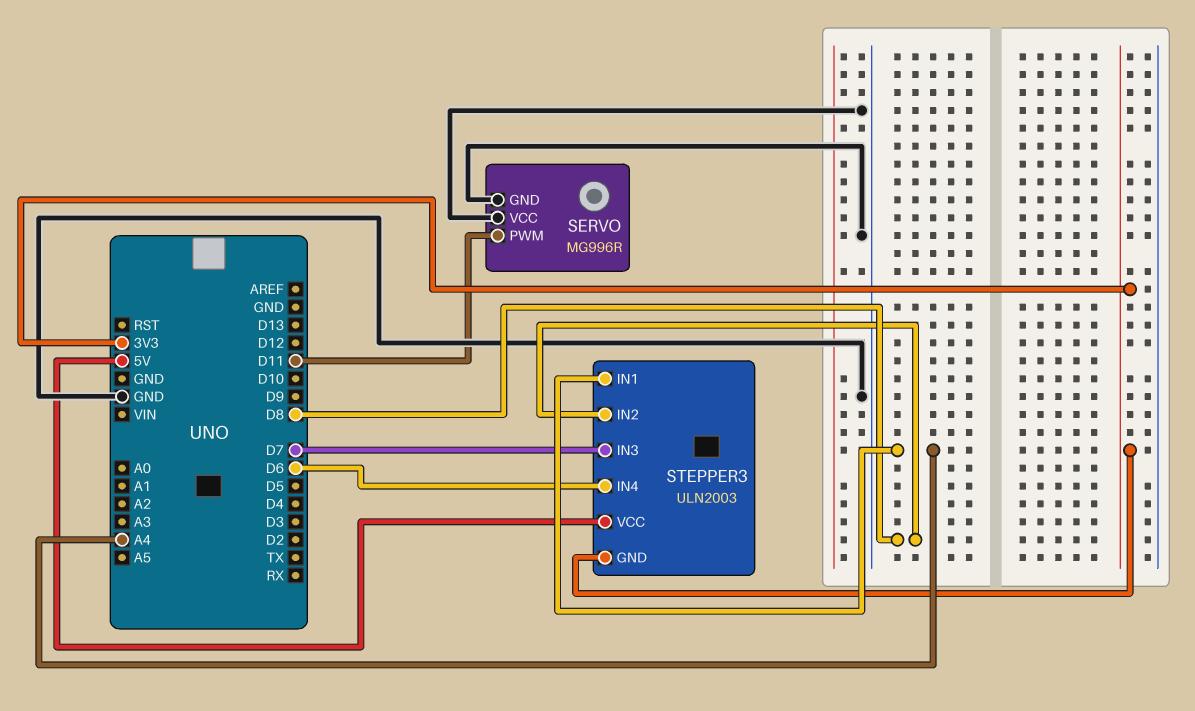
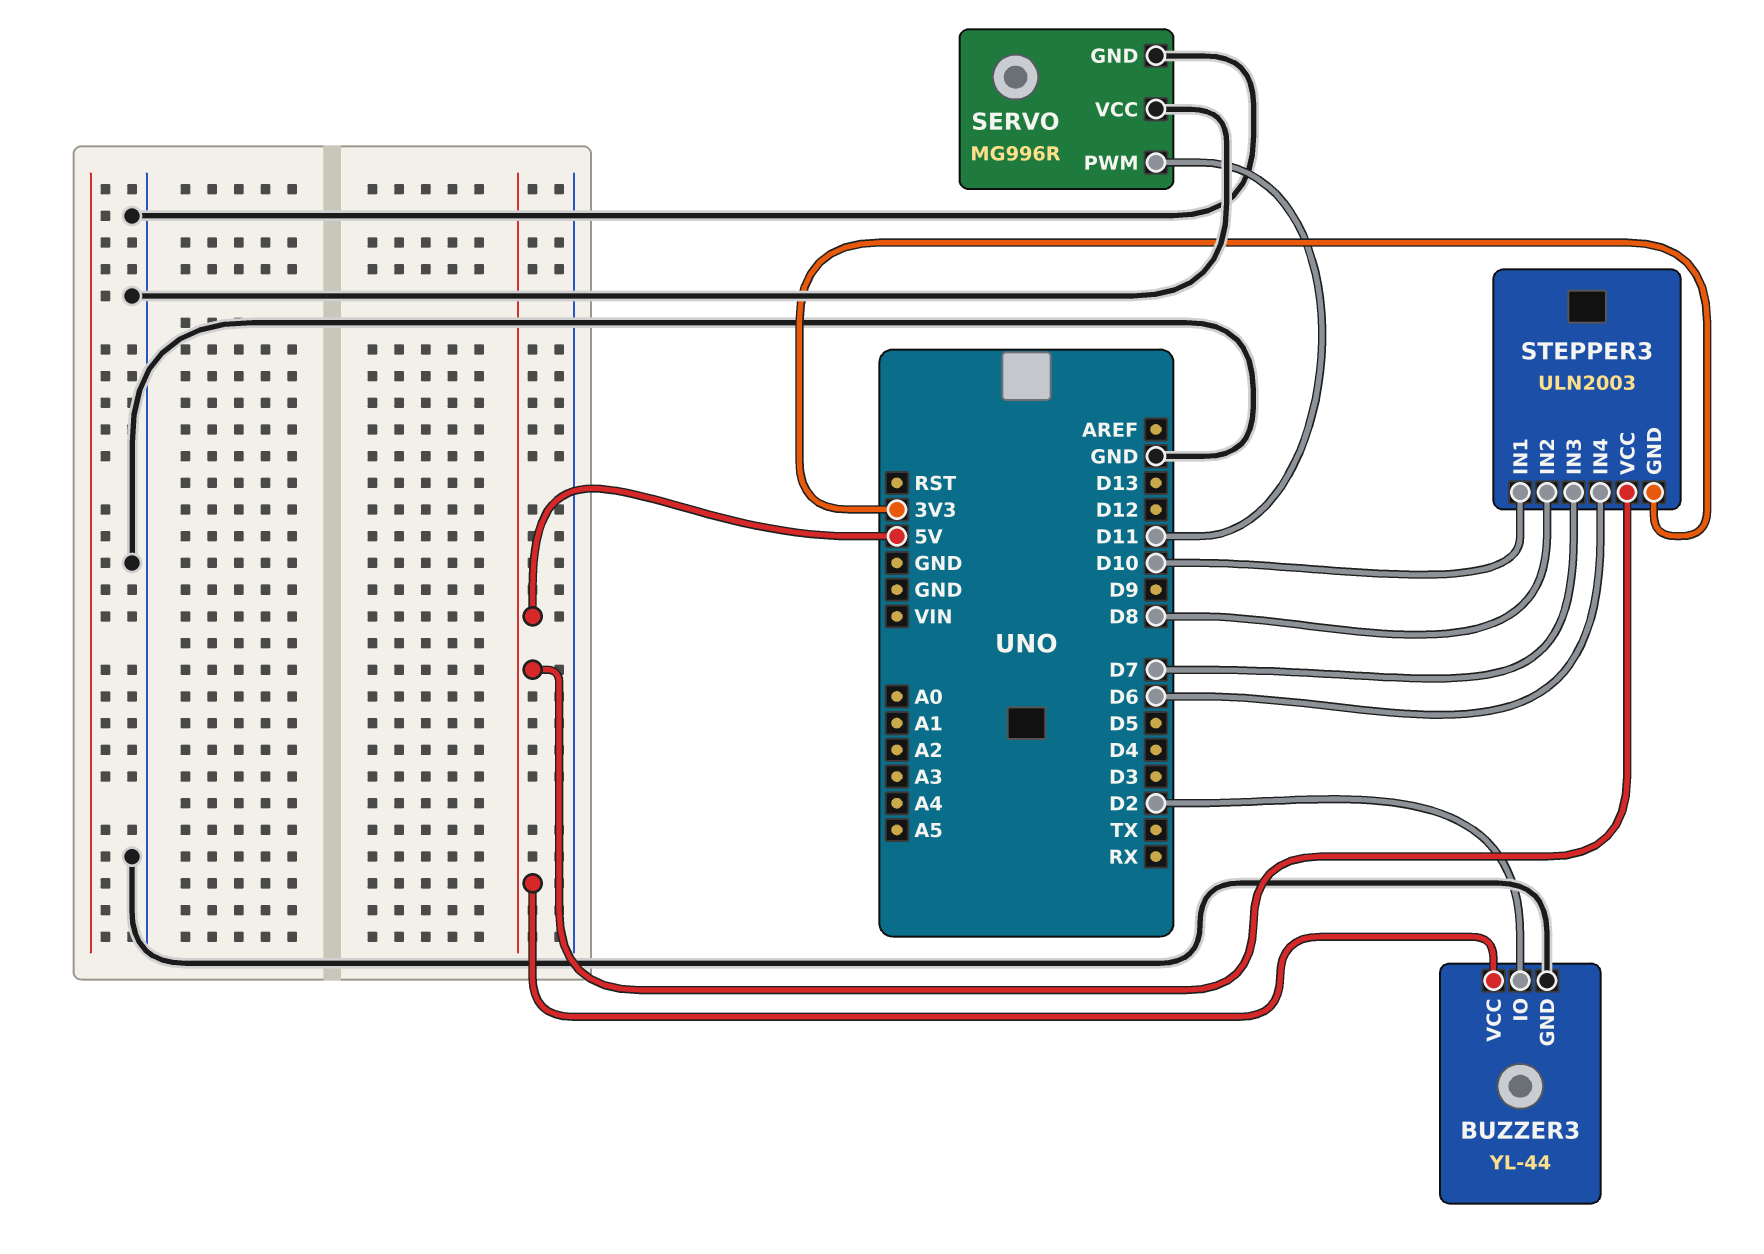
BUZZER3: none -> YL-44
BUZZER3 pin GND: none -> GND
BUZZER3 pin IO: none -> D2
BUZZER3 pin VCC: none -> 5V
STEPPER3 pin IN1: A4 -> D10

